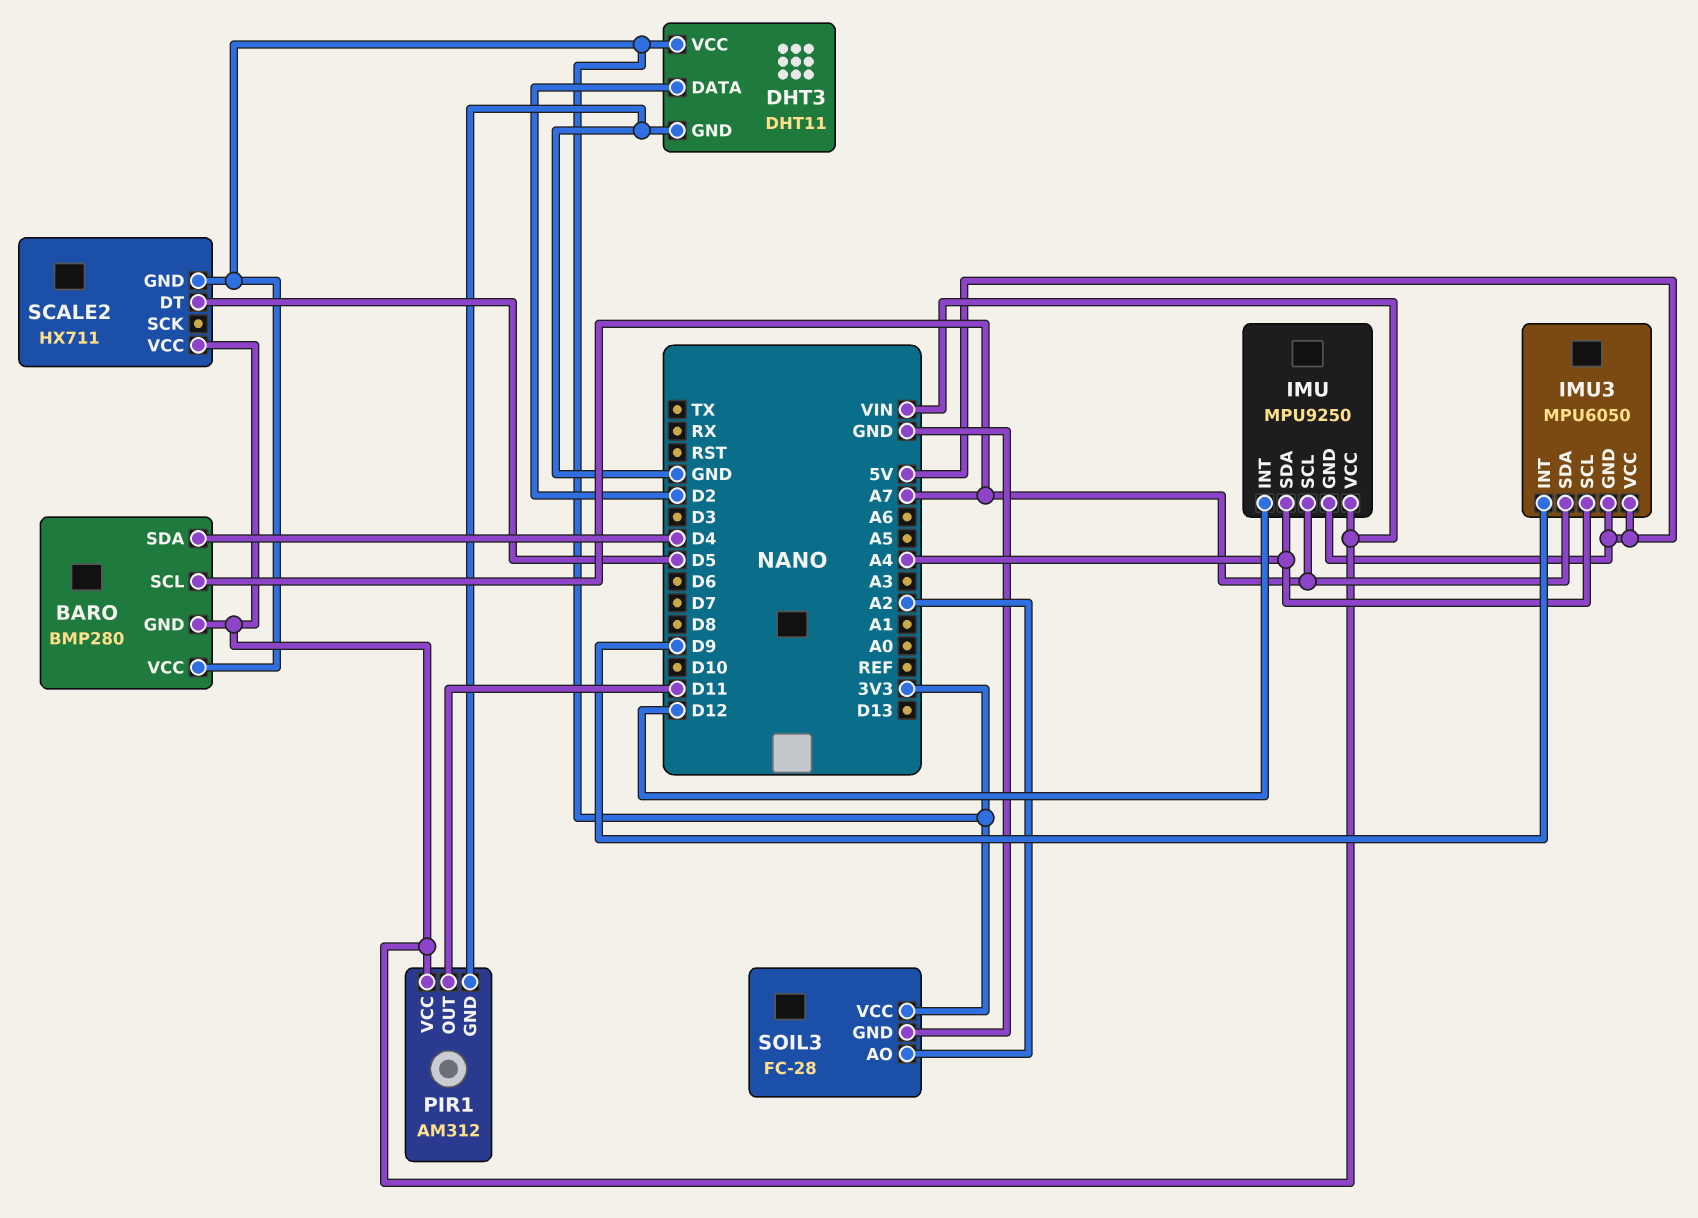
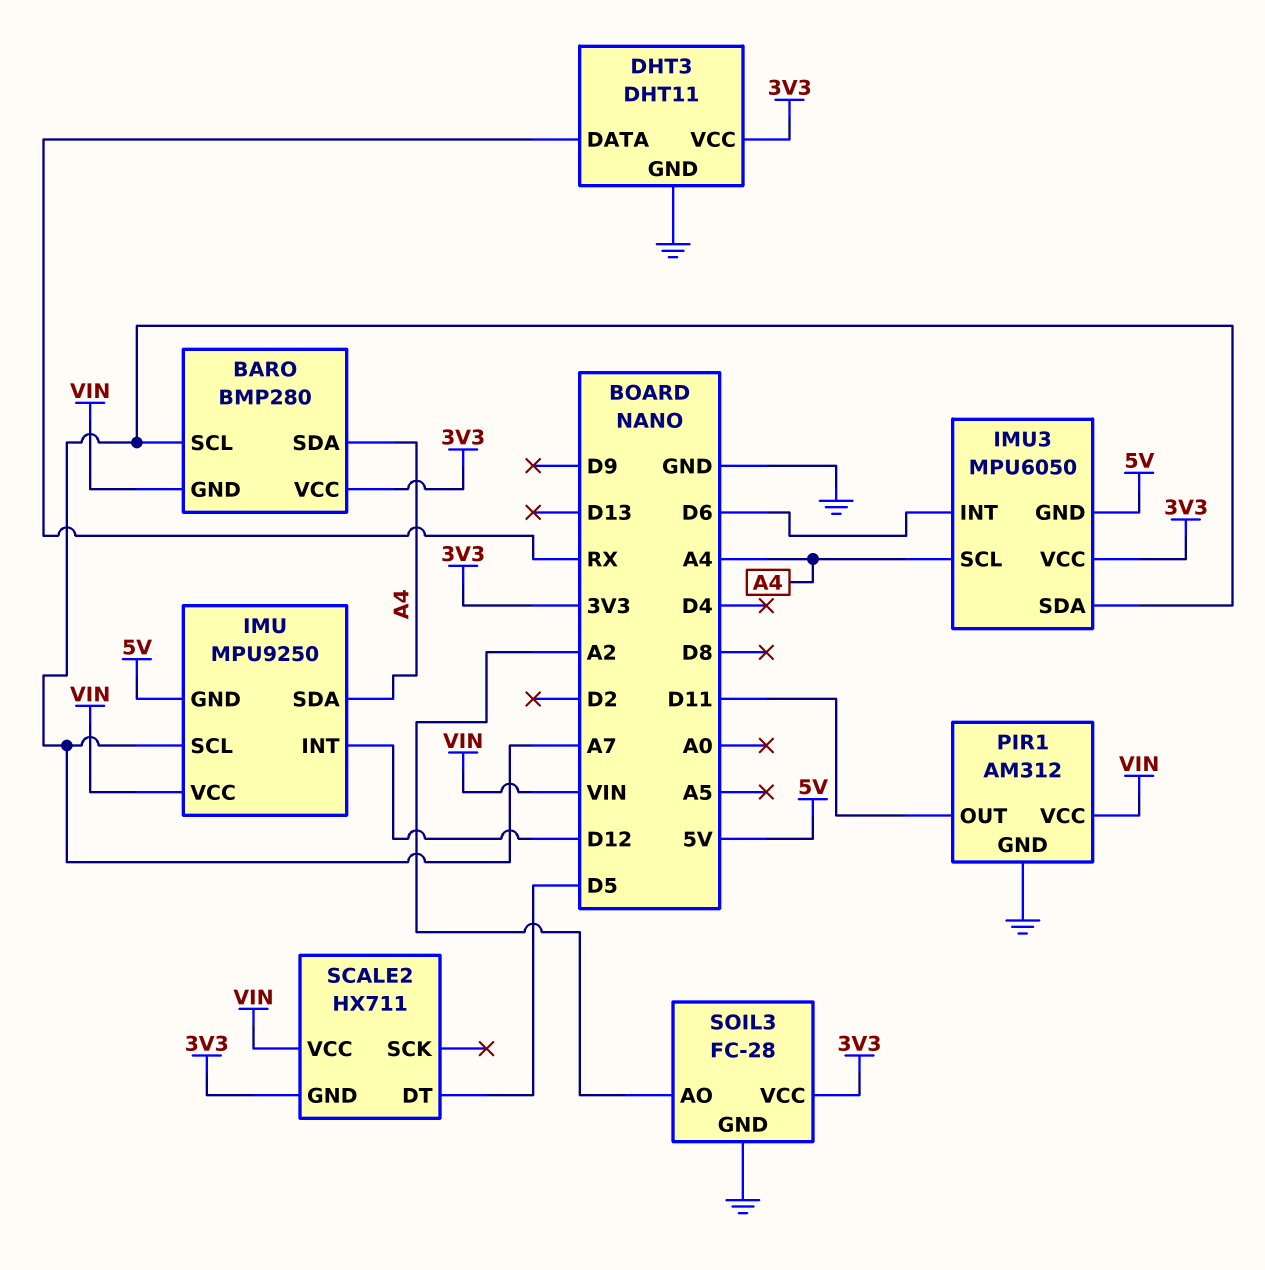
BARO pin SDA: D4 -> A4
DHT3 pin DATA: D2 -> RX
IMU3 pin INT: D9 -> D6
IMU3 pin VCC: 5V -> 3V3

